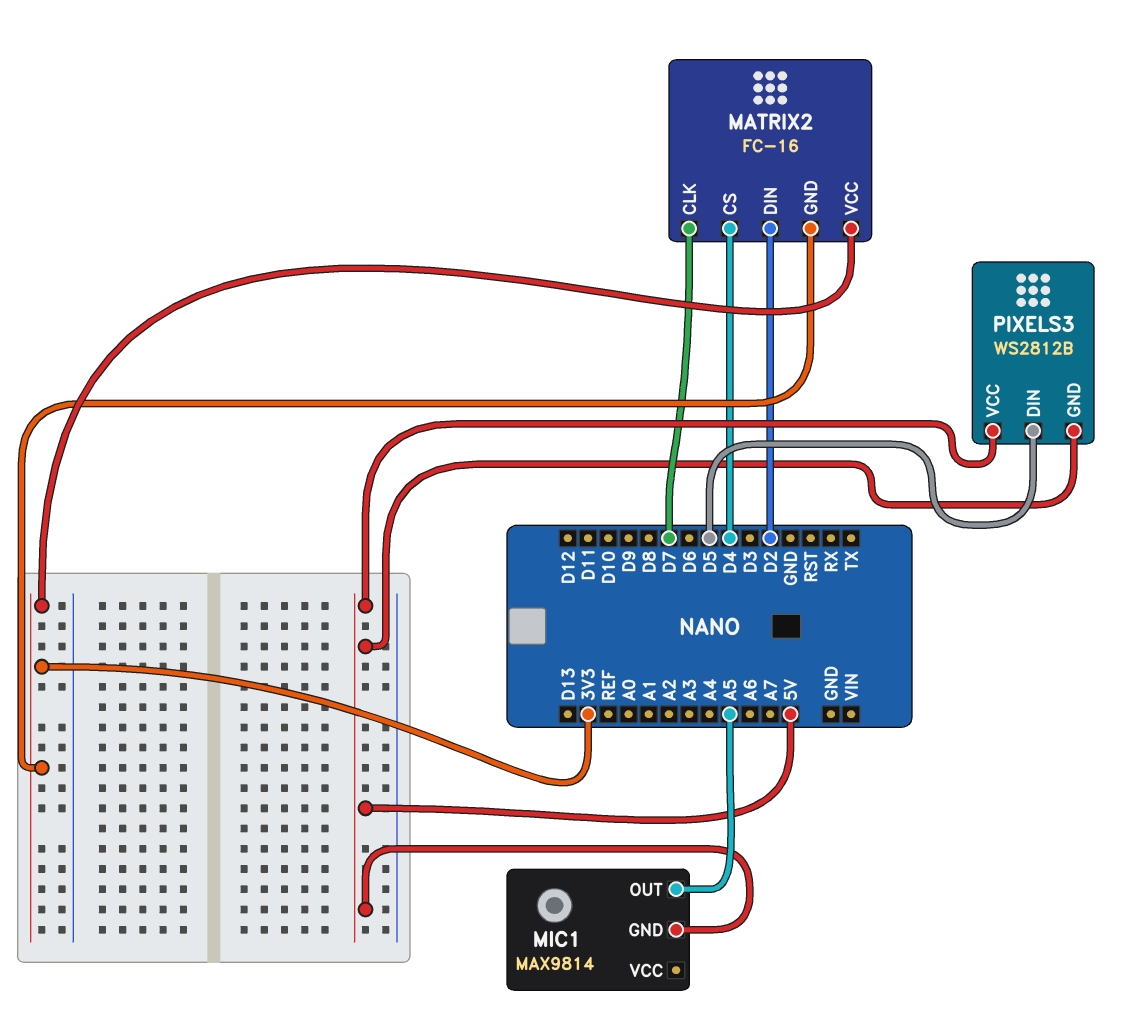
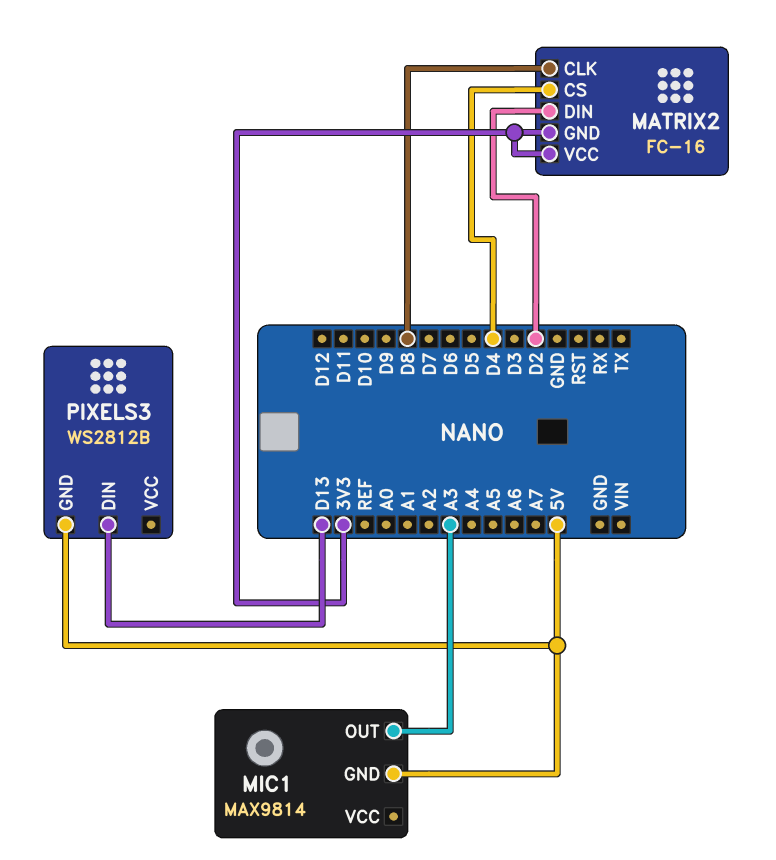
MATRIX2 pin CLK: D7 -> D8
MIC1 pin OUT: A5 -> A3
PIXELS3 pin DIN: D5 -> D13
PIXELS3 pin VCC: 5V -> none

